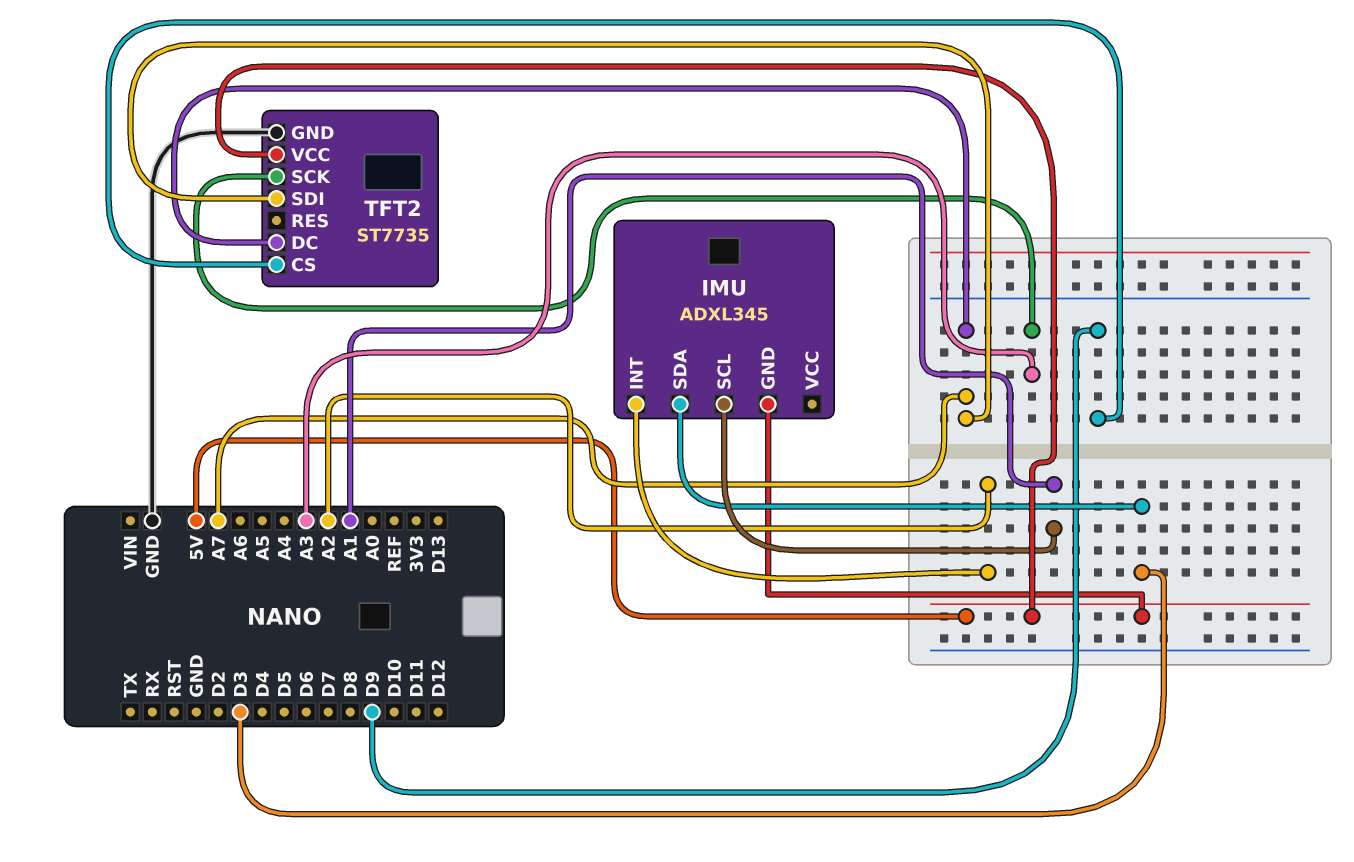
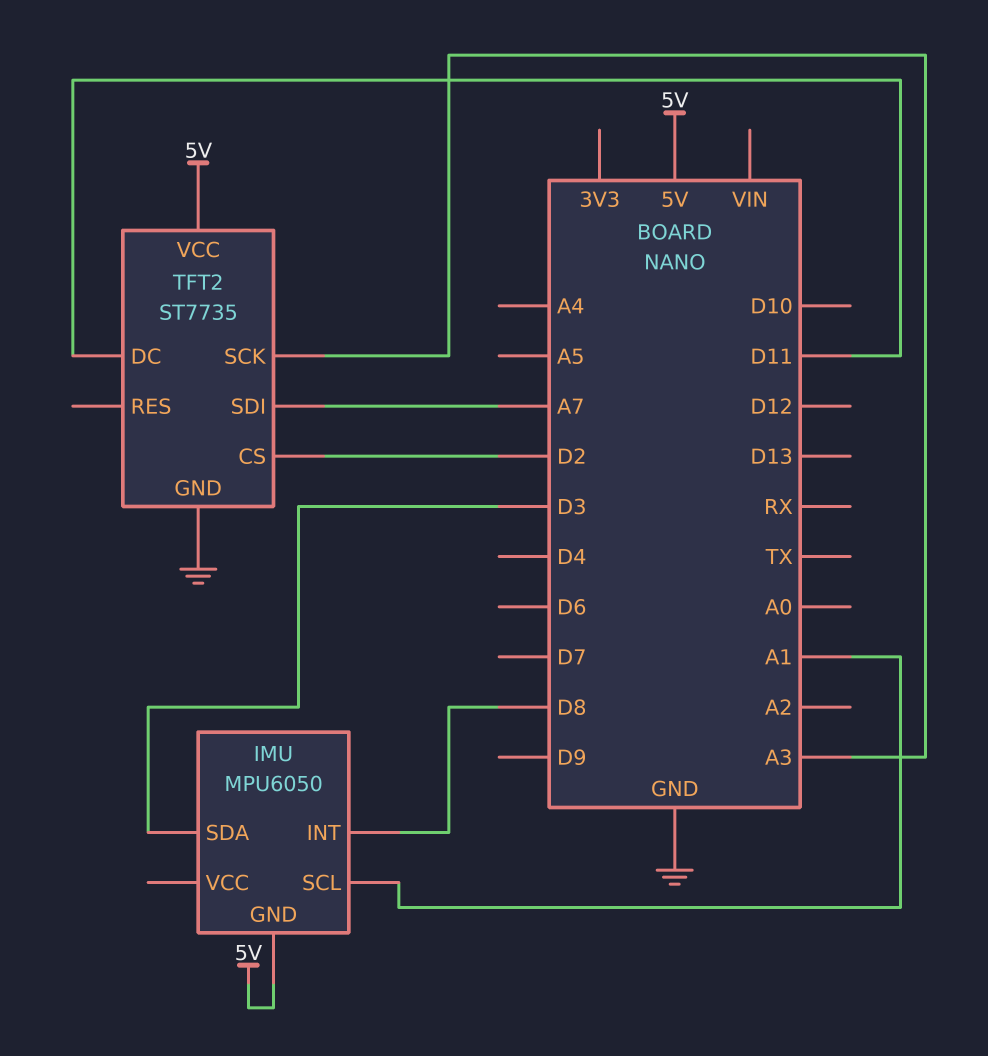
IMU: ADXL345 -> MPU6050
IMU pin INT: A2 -> D8
TFT2 pin CS: D9 -> D2
TFT2 pin DC: A7 -> D11

